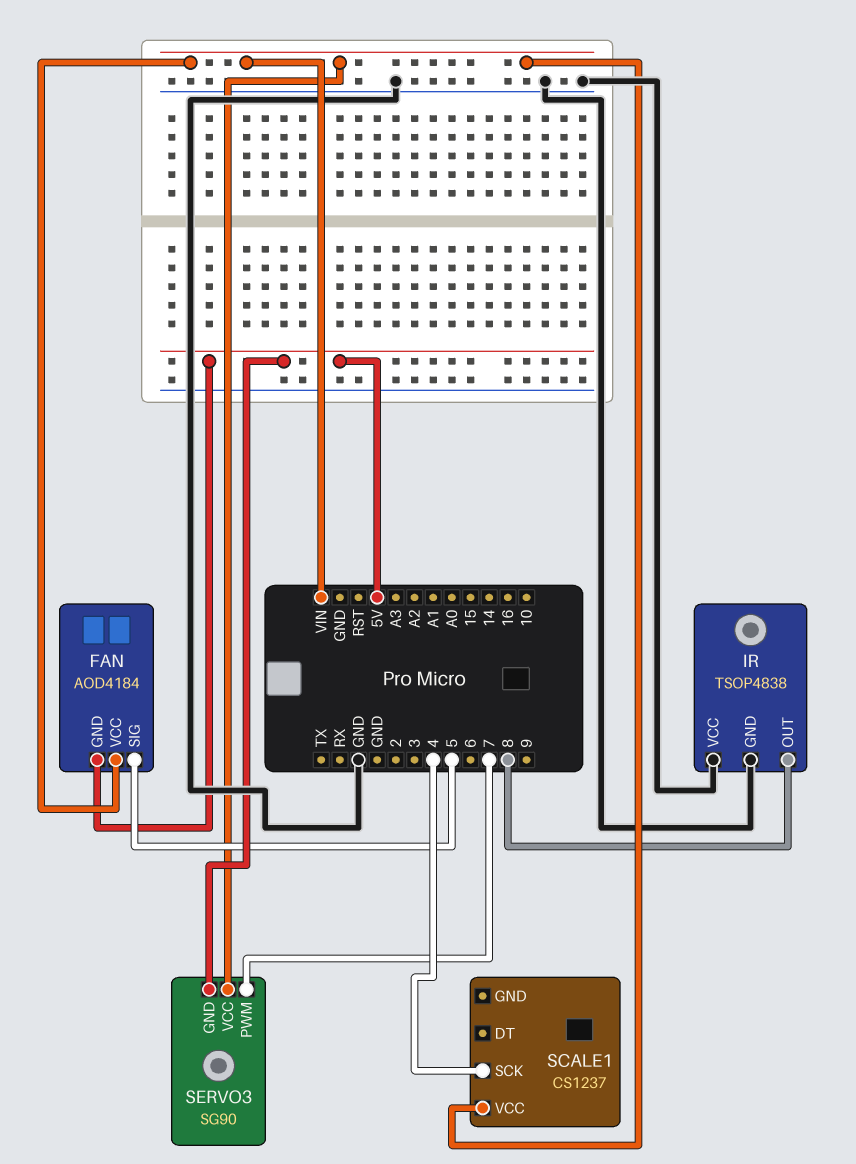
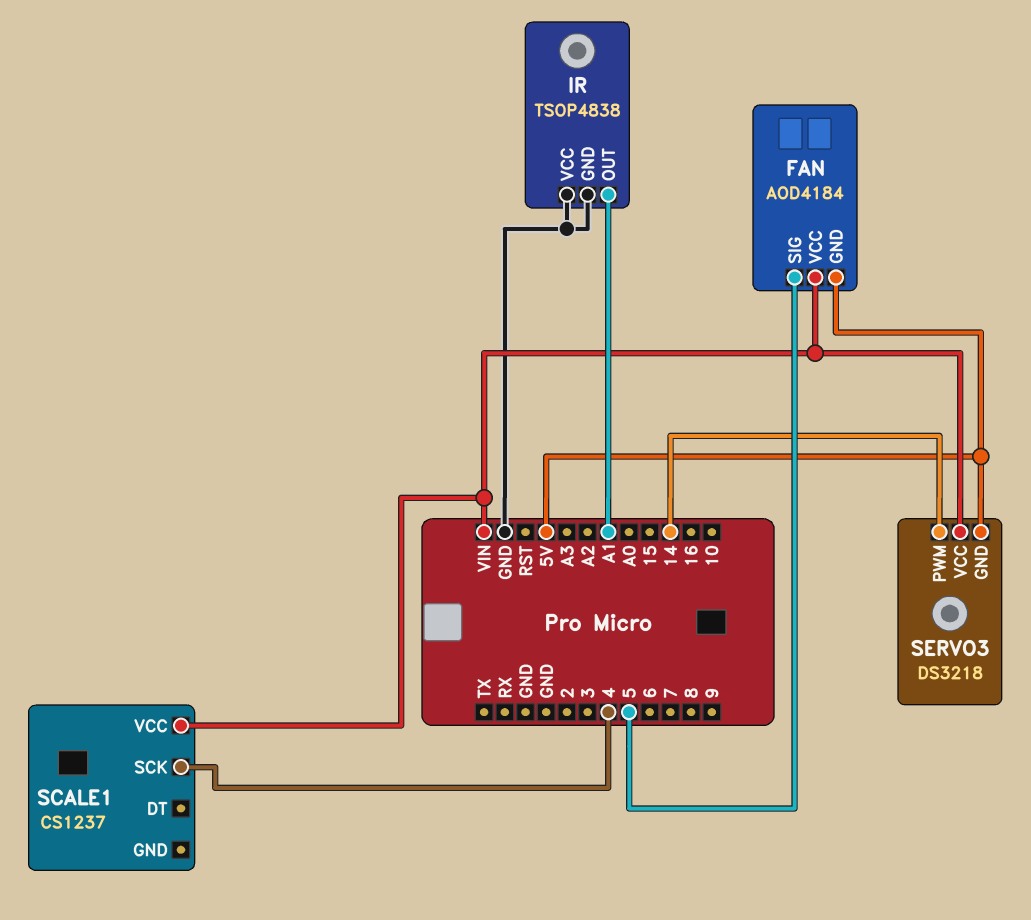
IR pin OUT: 8 -> A1
SERVO3: SG90 -> DS3218
SERVO3 pin PWM: 7 -> 14

